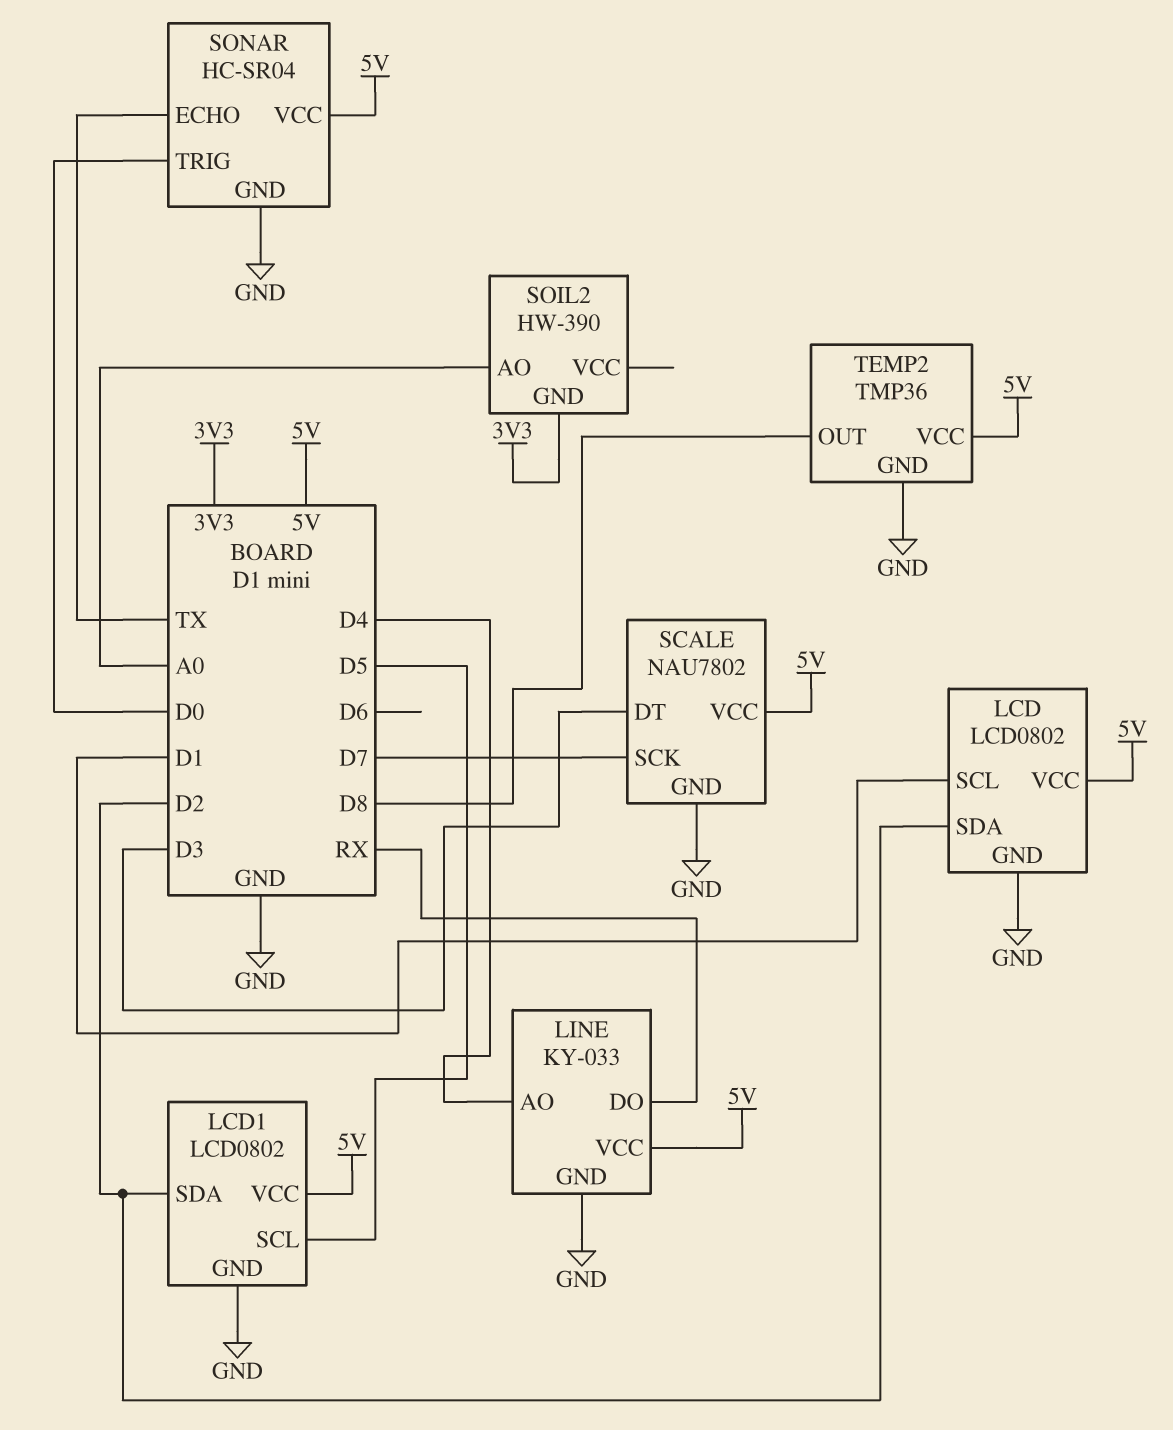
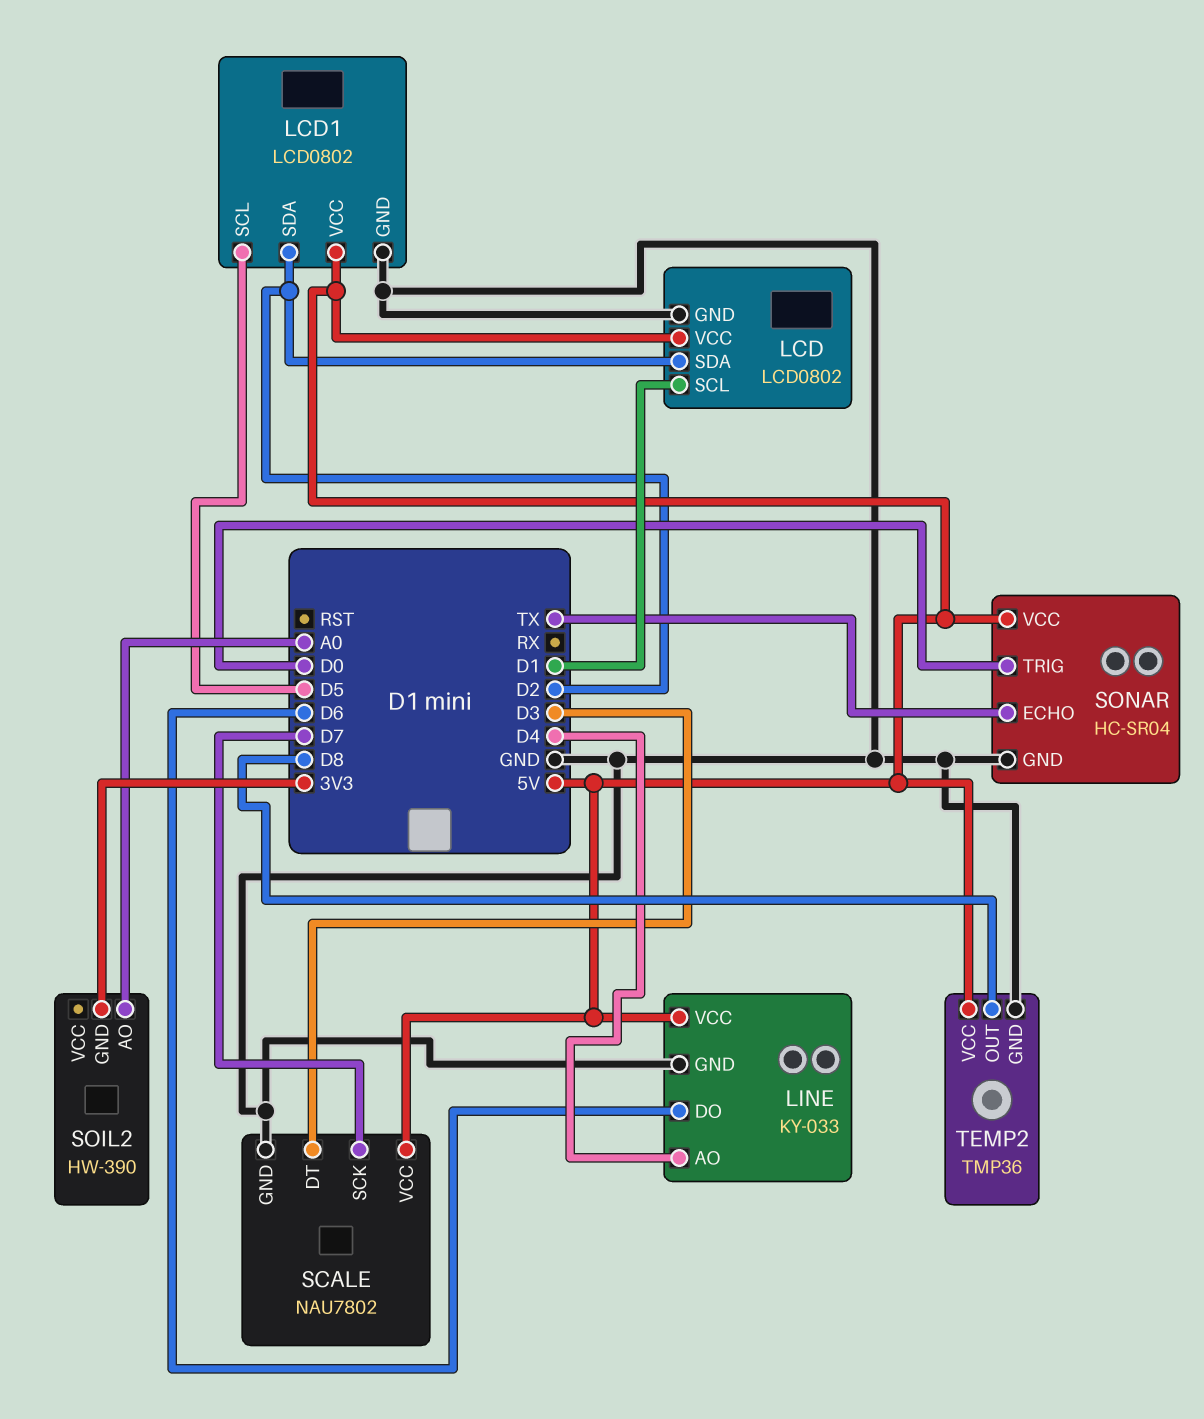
LINE pin DO: RX -> D6

